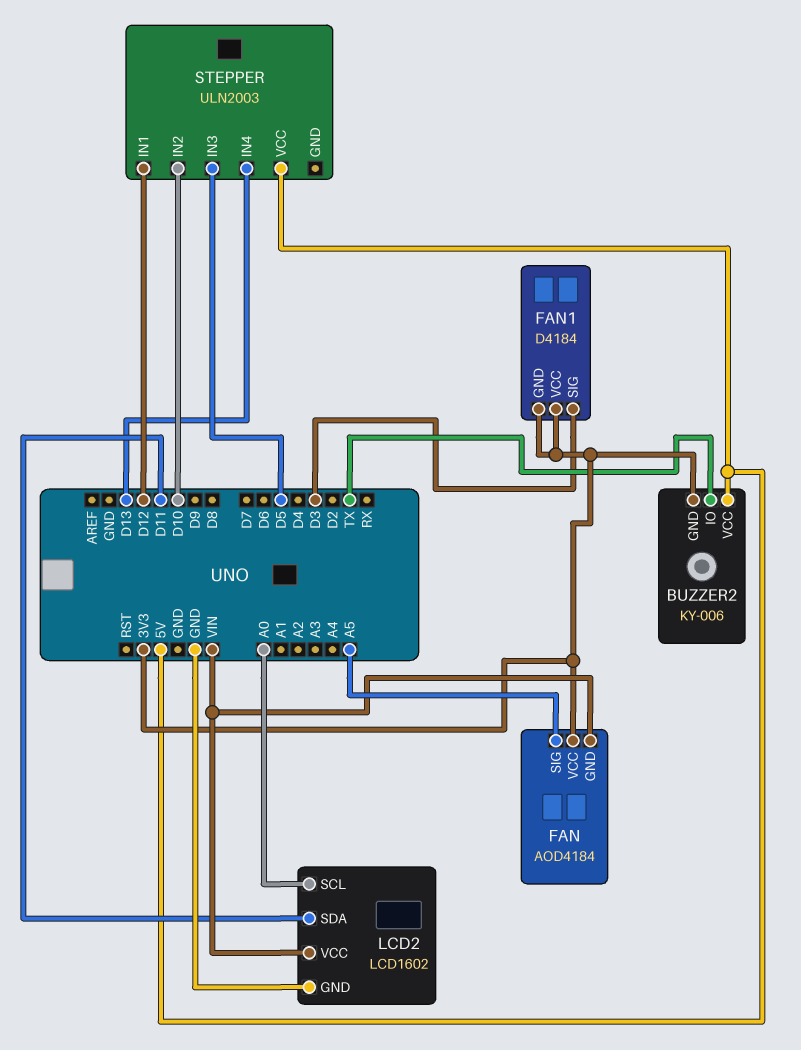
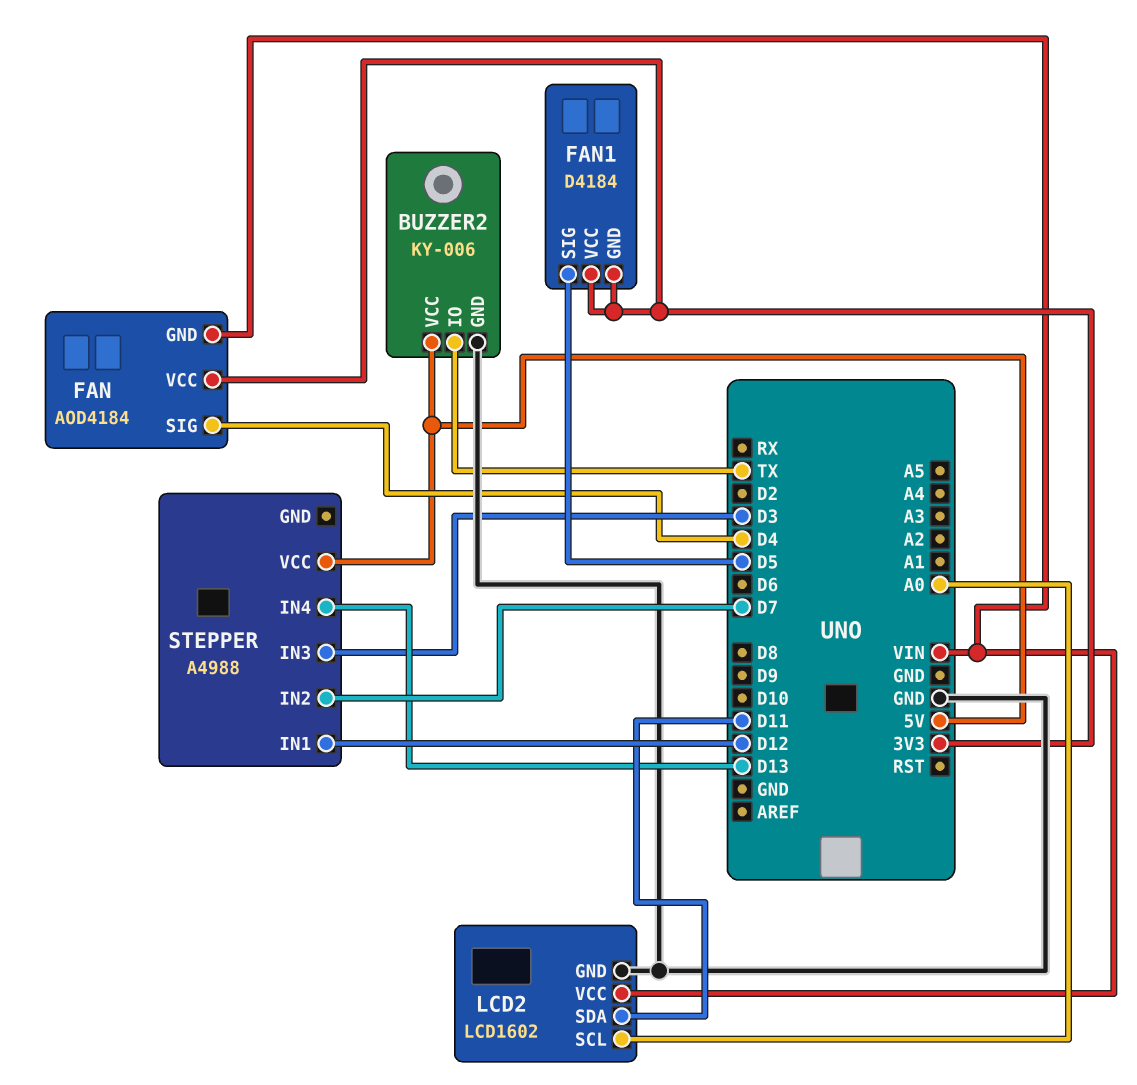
BUZZER2 pin GND: 3V3 -> GND
FAN pin SIG: A5 -> D4
FAN1 pin SIG: D3 -> D5
STEPPER: ULN2003 -> A4988
STEPPER pin IN2: D10 -> D7
STEPPER pin IN3: D5 -> D3

